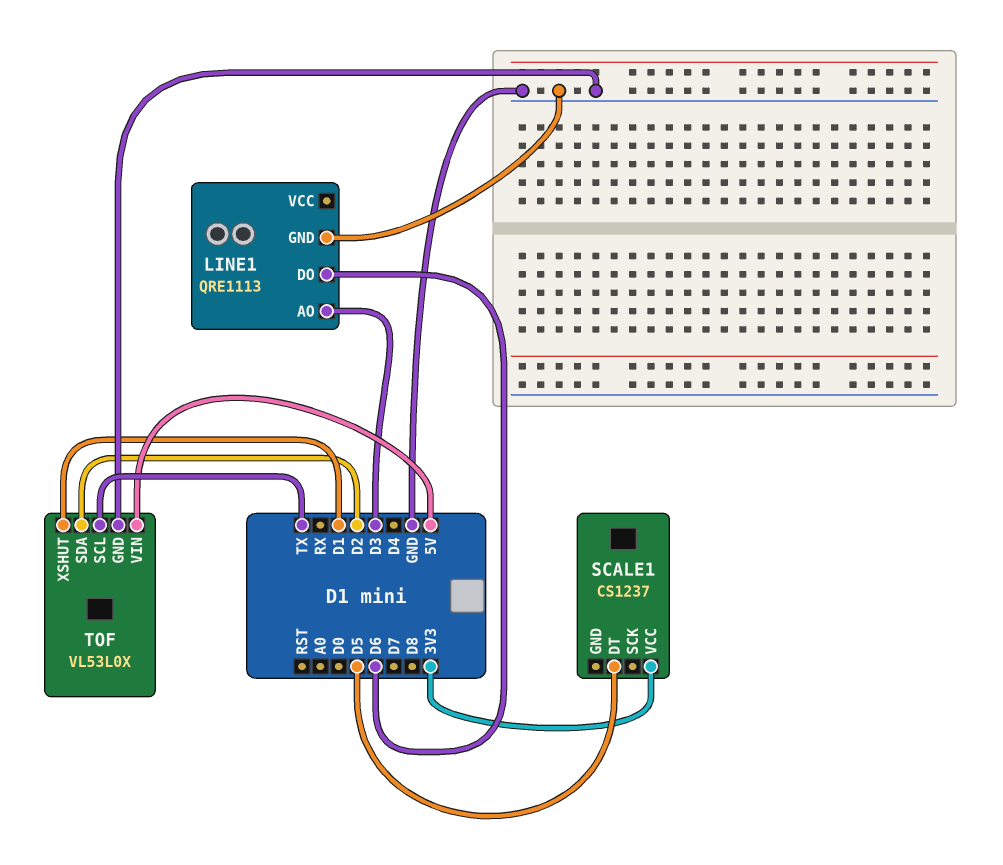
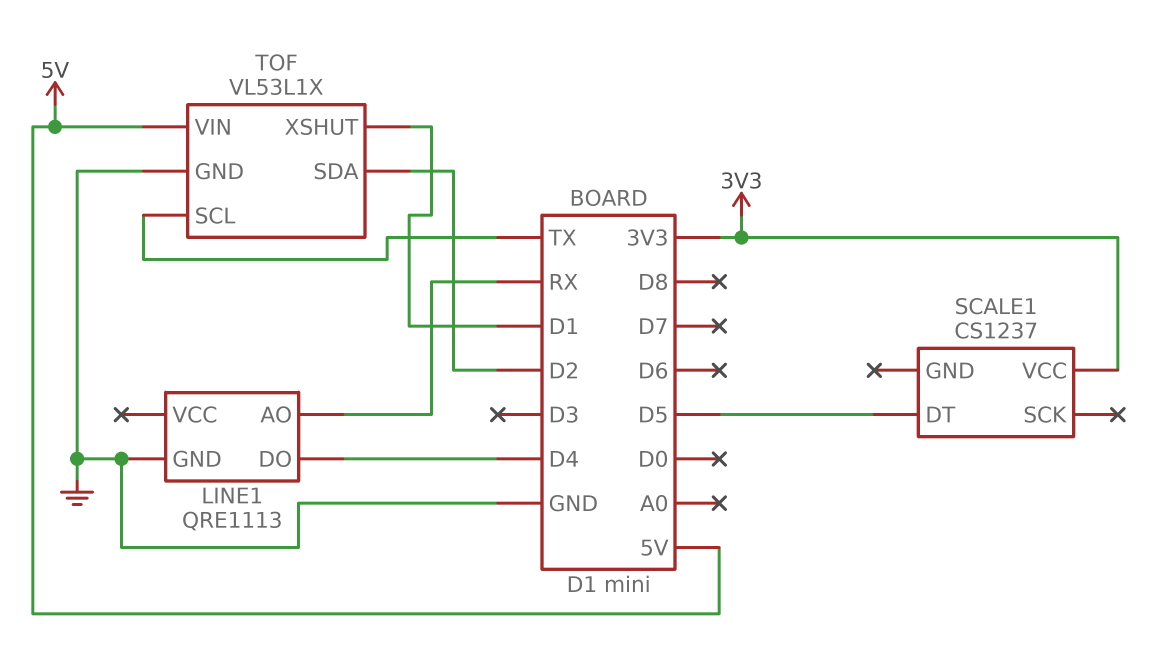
LINE1 pin AO: D3 -> RX
LINE1 pin DO: D6 -> D4
TOF: VL53L0X -> VL53L1X

